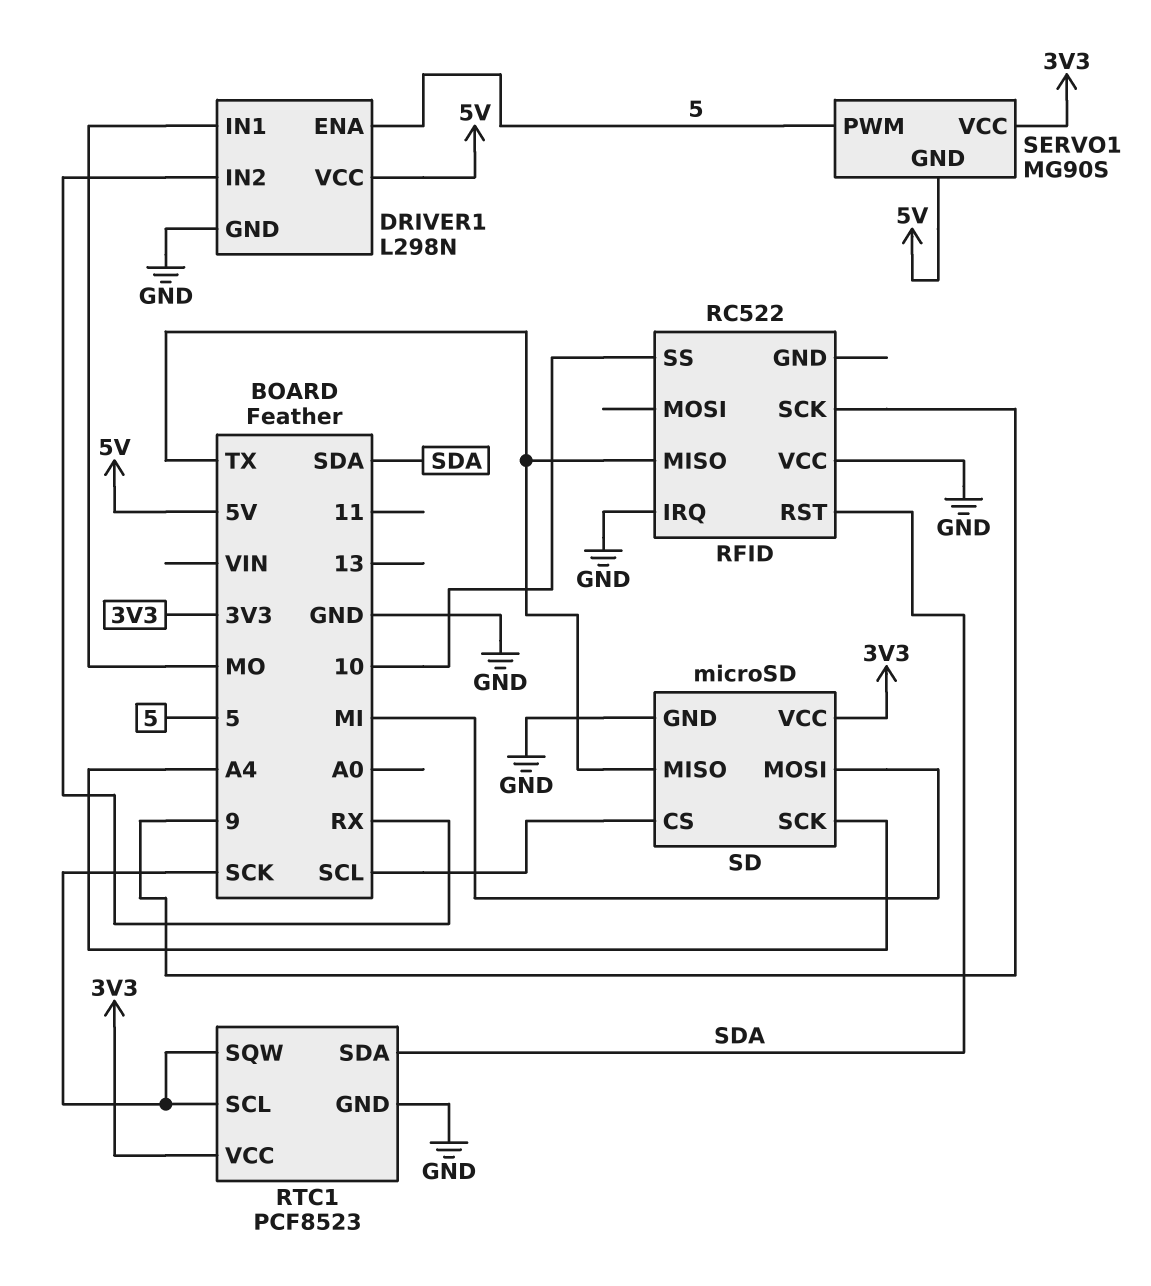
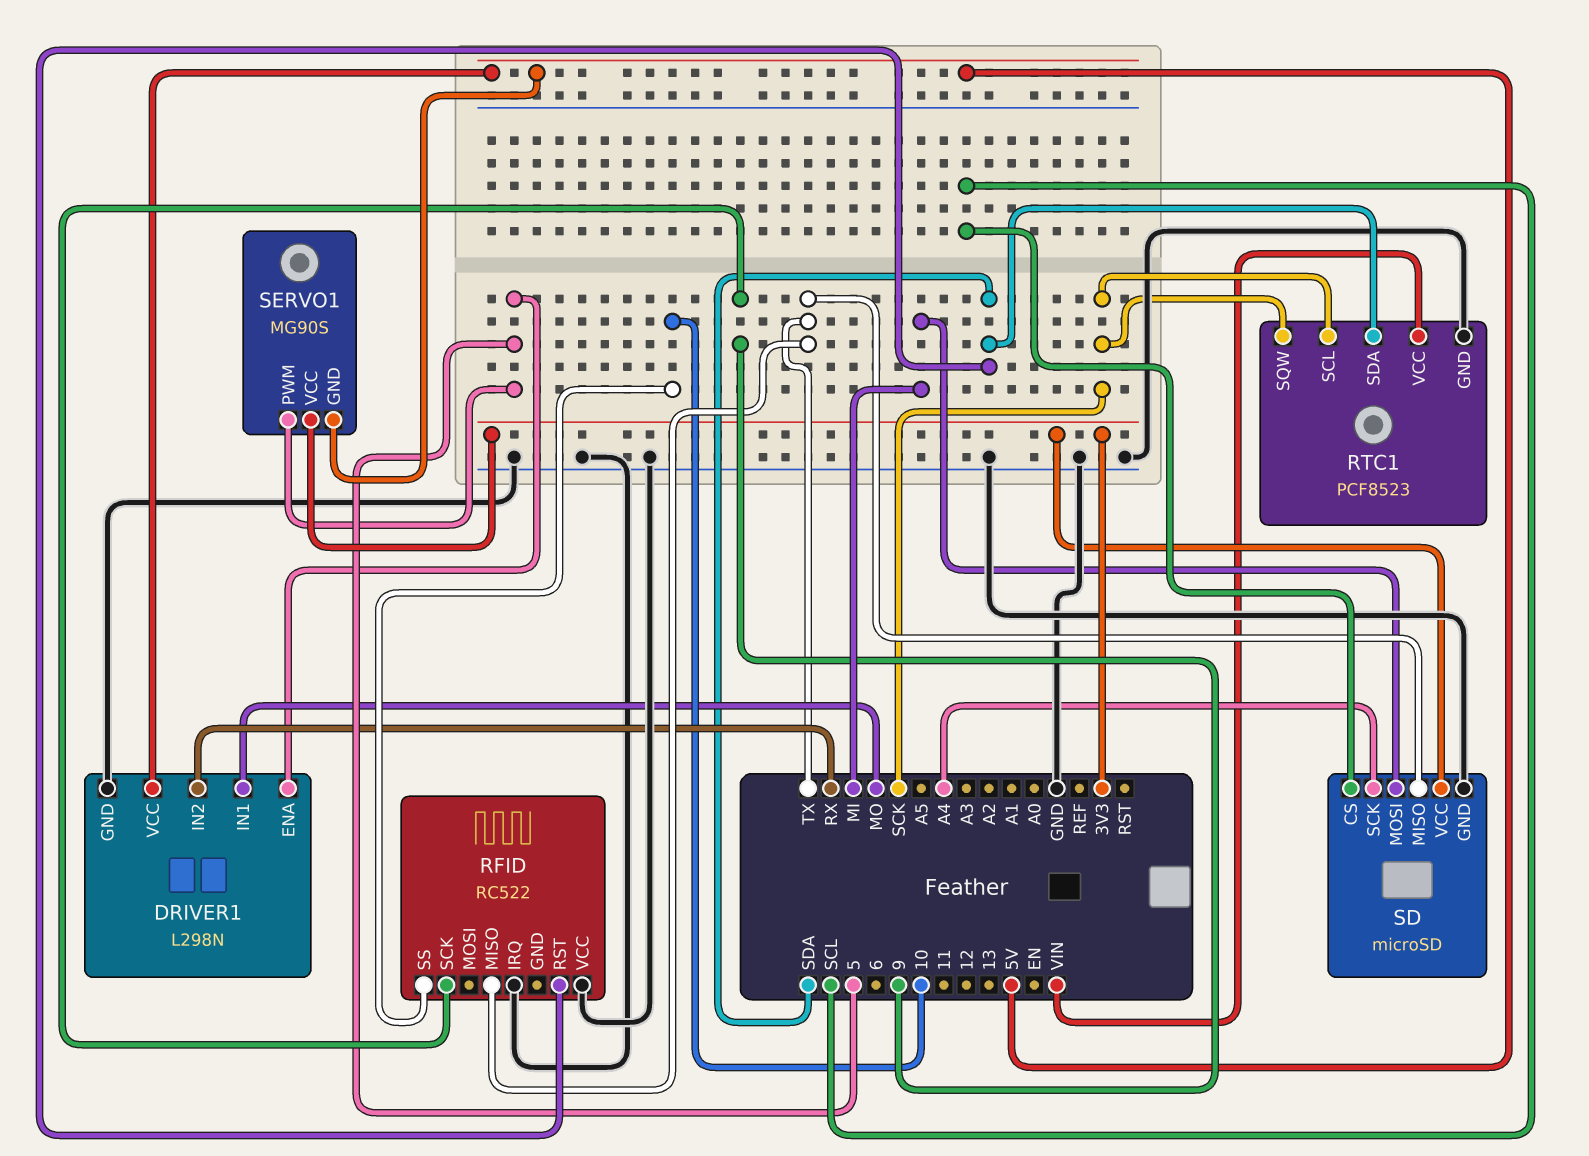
RTC1 pin VCC: 3V3 -> VIN

